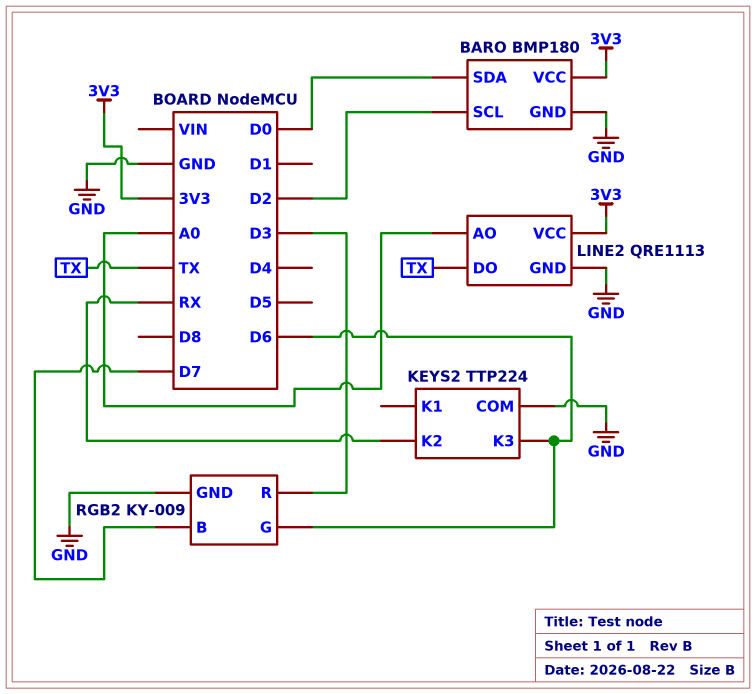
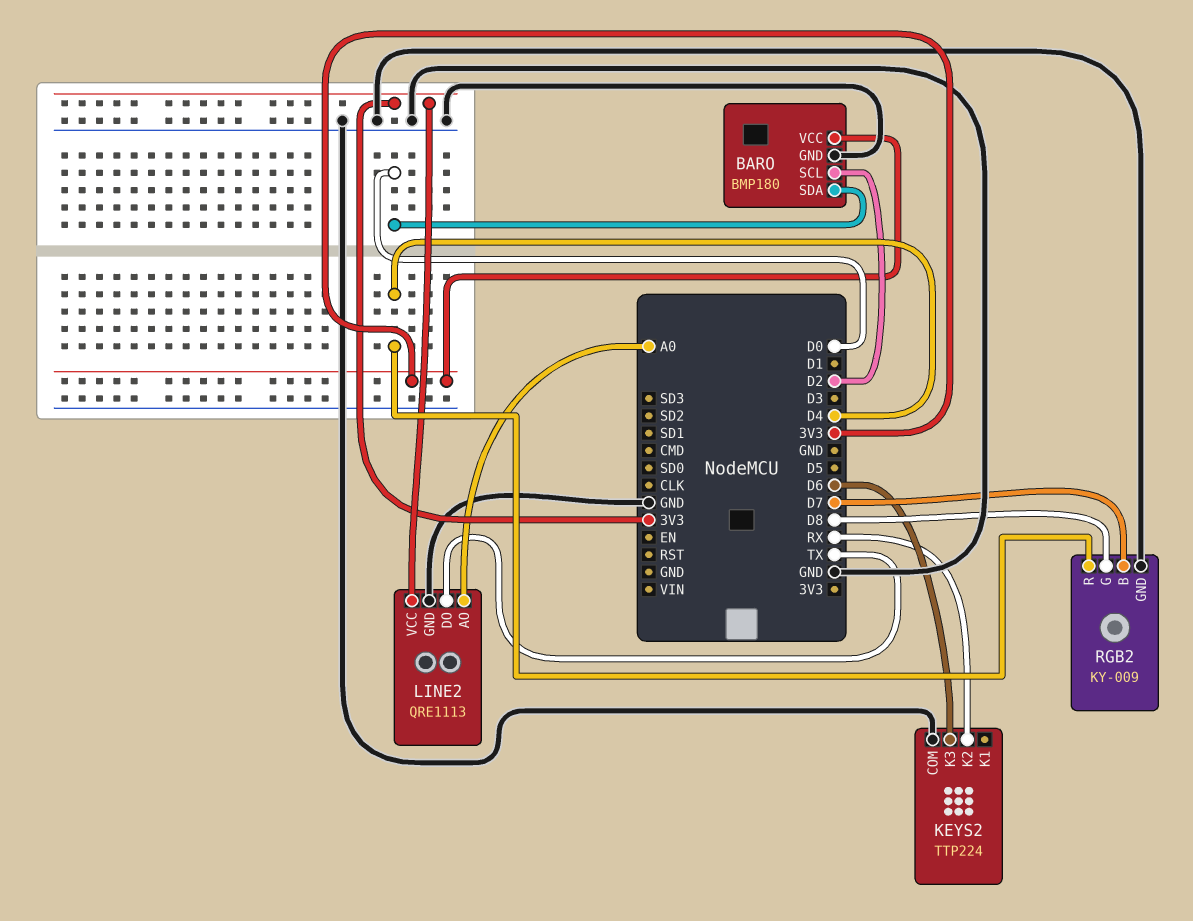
RGB2 pin G: D6 -> D8
RGB2 pin R: D3 -> D4

